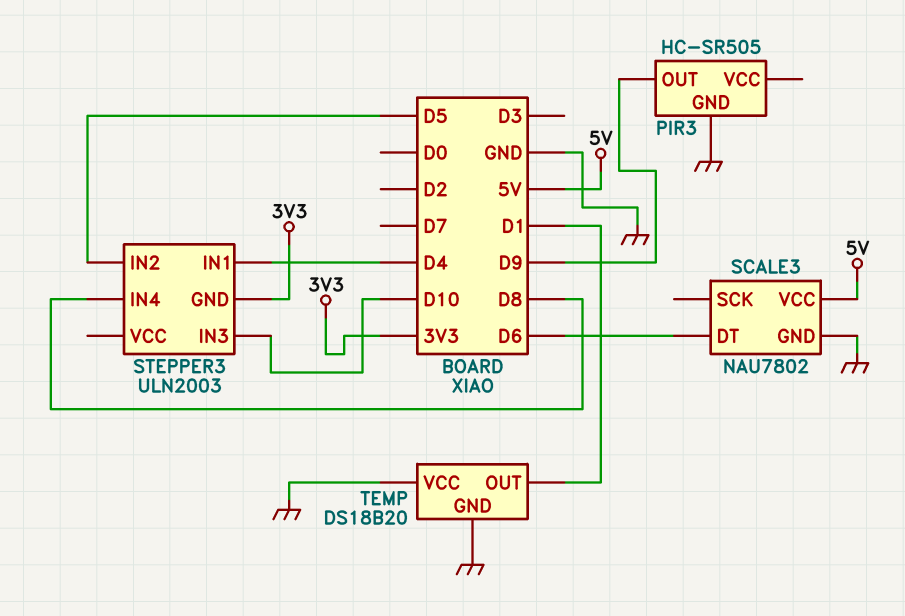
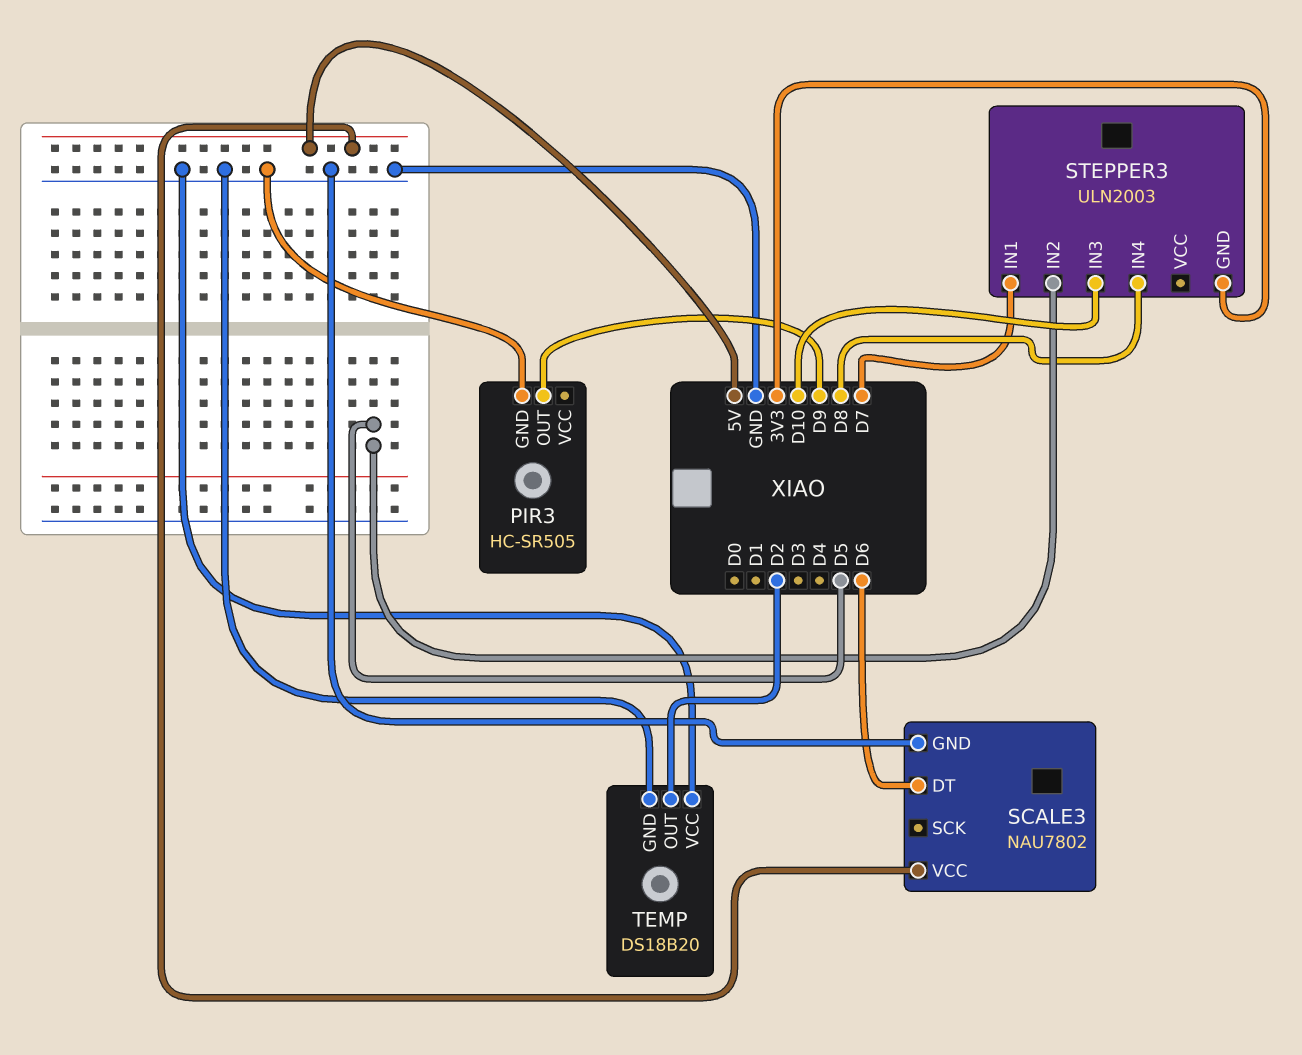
STEPPER3 pin IN1: D4 -> D7
TEMP pin OUT: D1 -> D2

